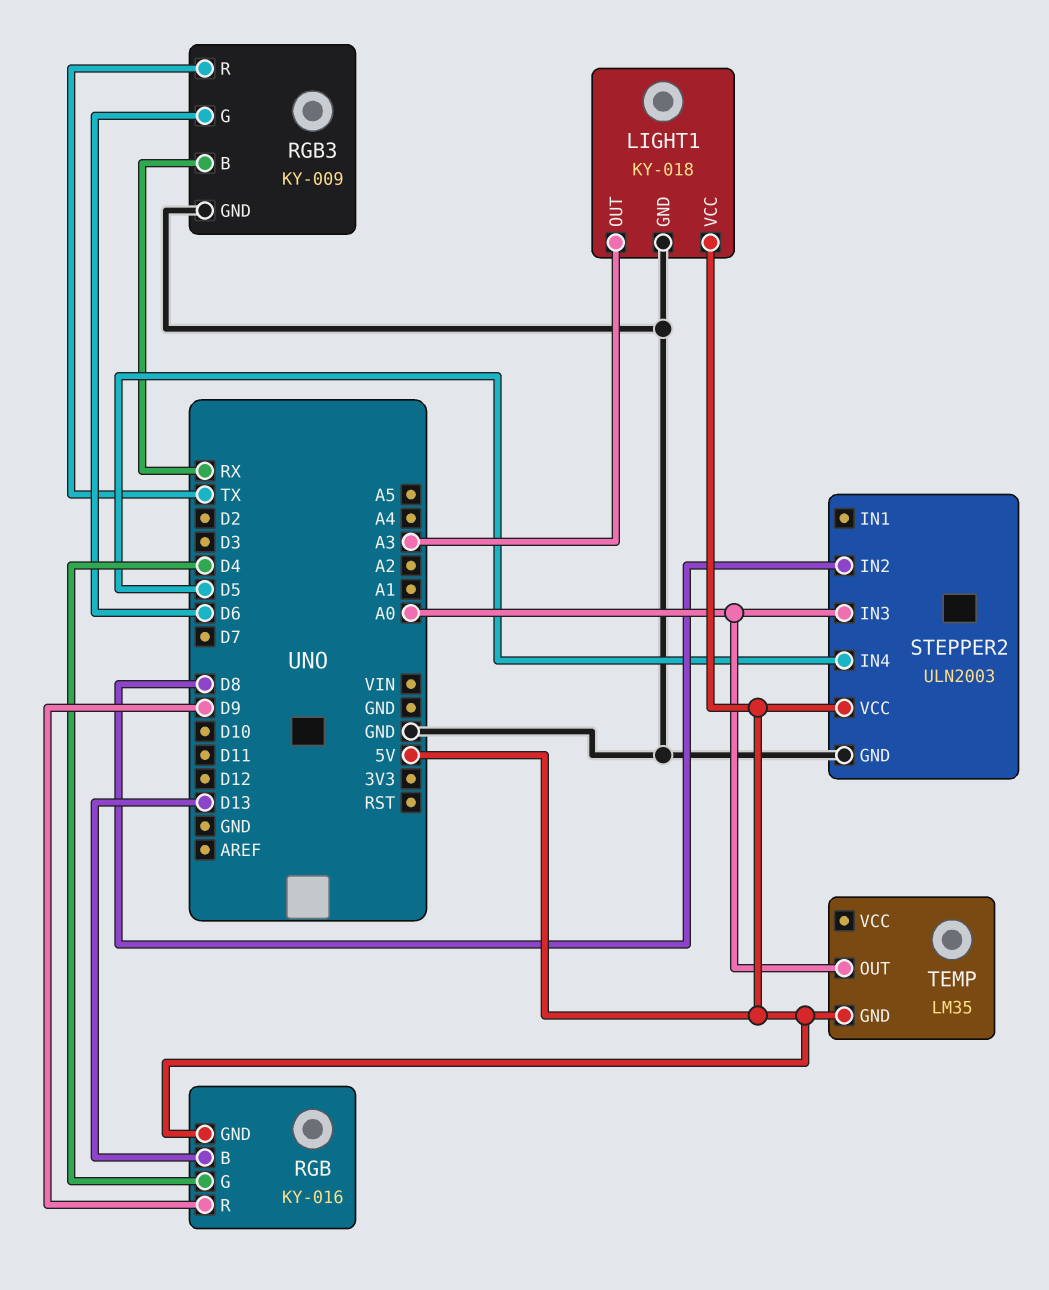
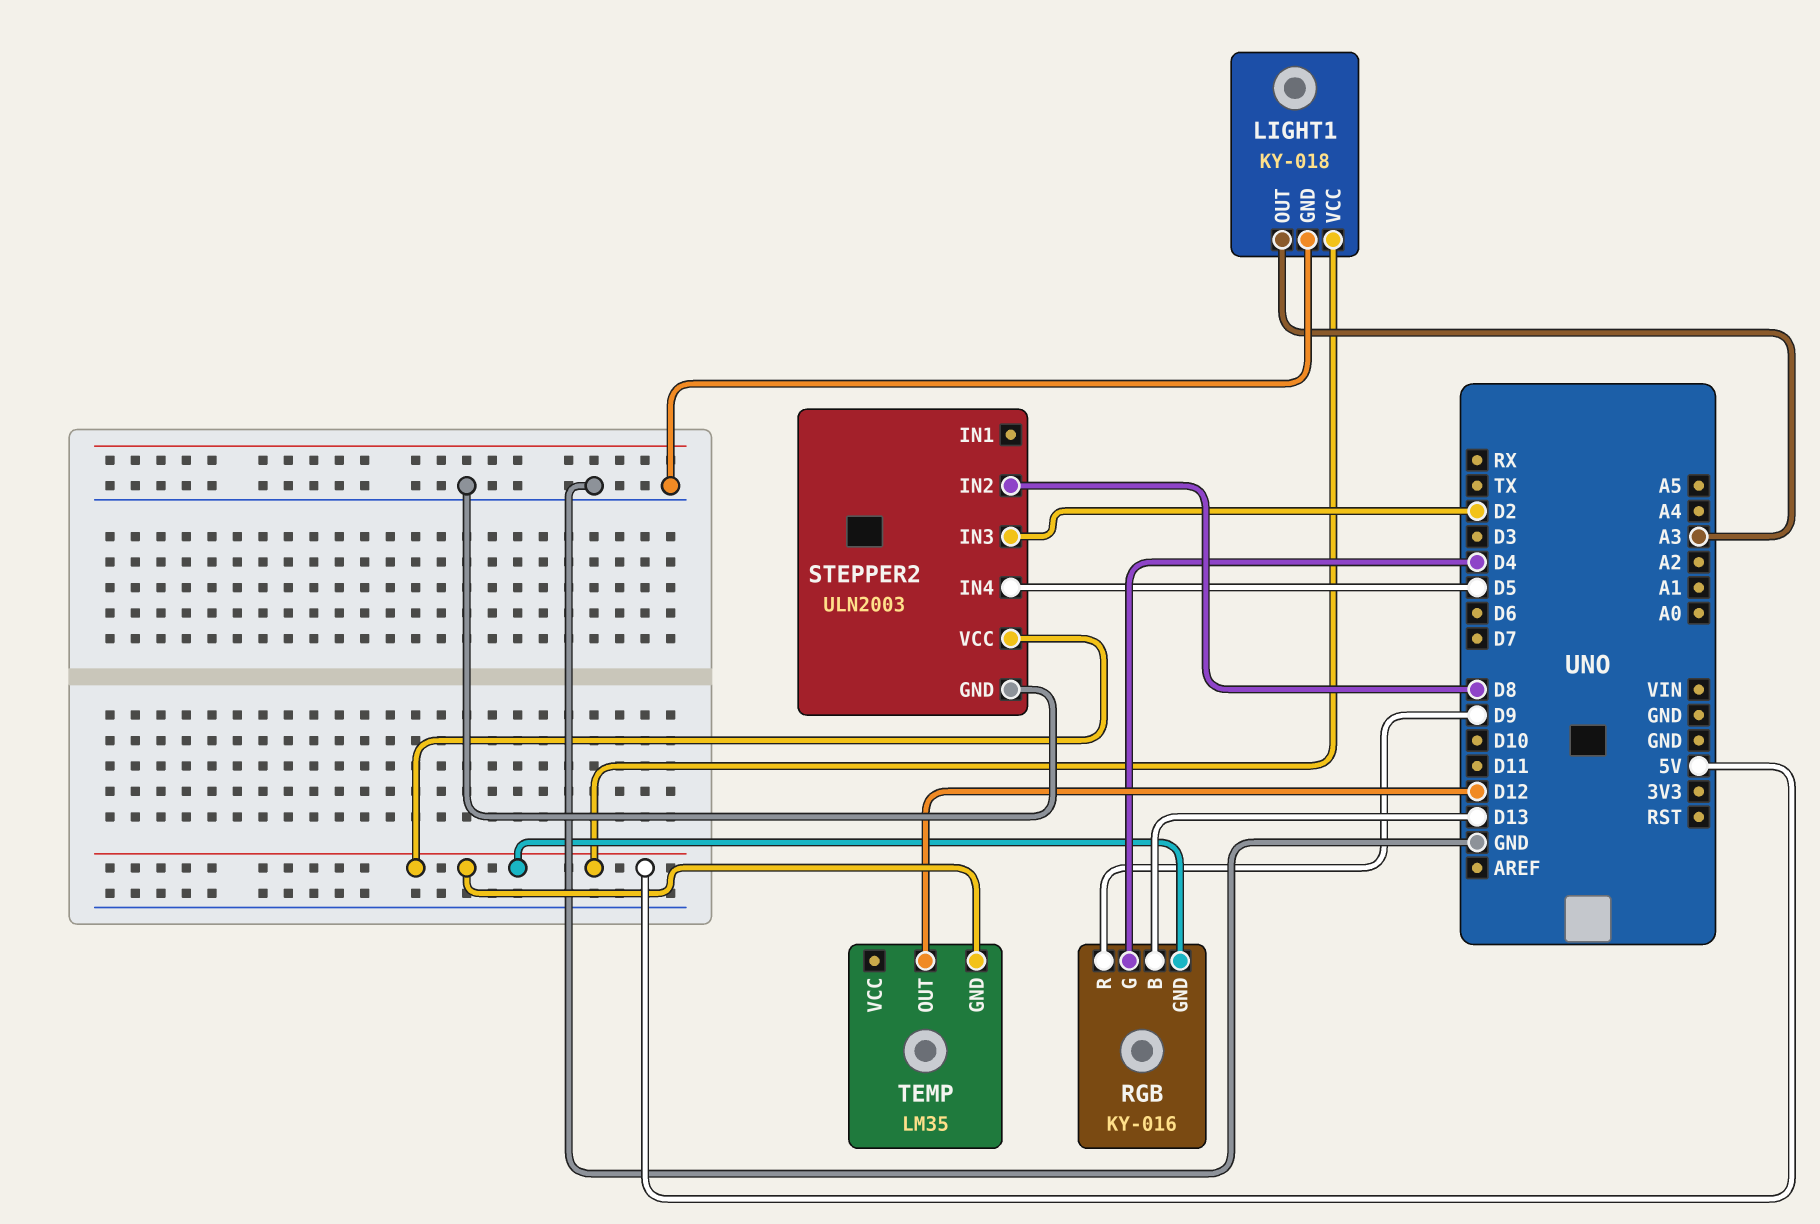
RGB3: KY-009 -> none
RGB3 pin B: RX -> none
RGB3 pin G: D6 -> none
RGB3 pin GND: GND -> none
RGB3 pin R: TX -> none
STEPPER2 pin IN3: A0 -> D2
TEMP pin OUT: A0 -> D12

